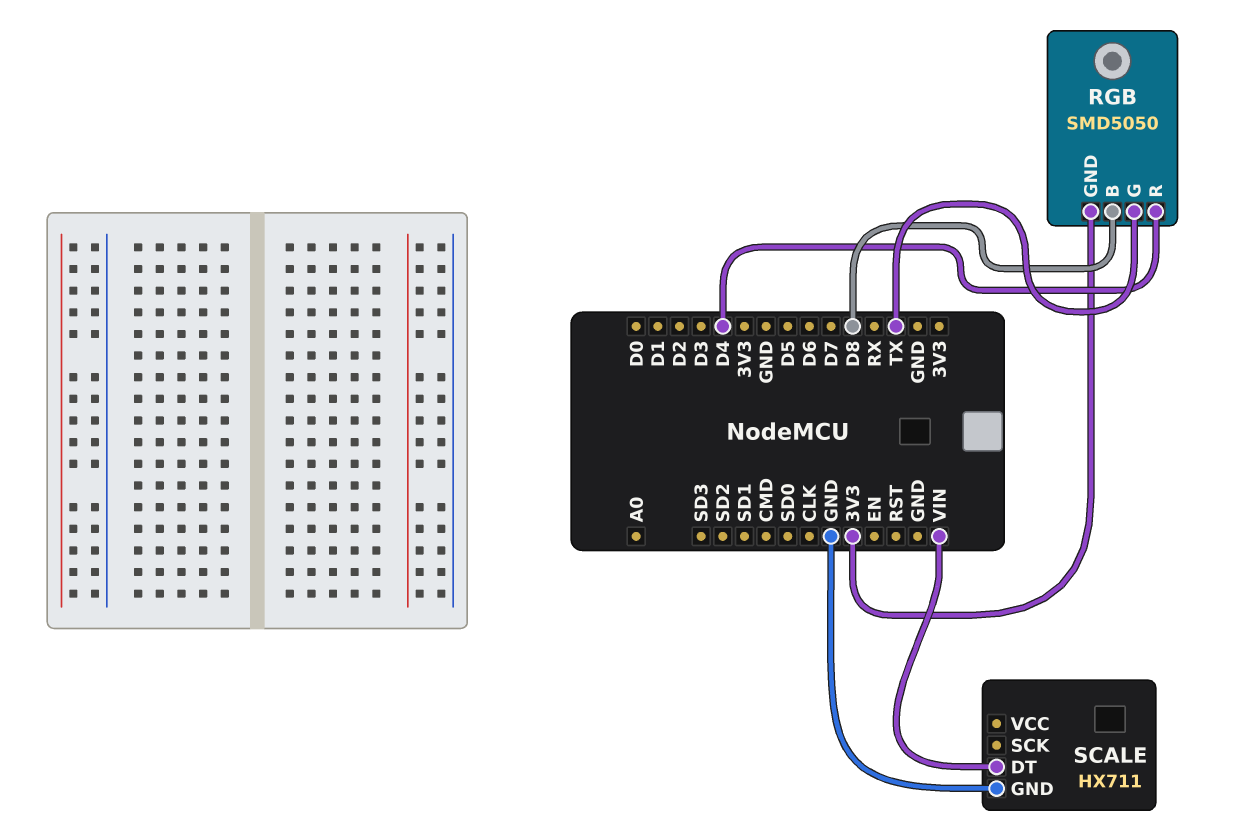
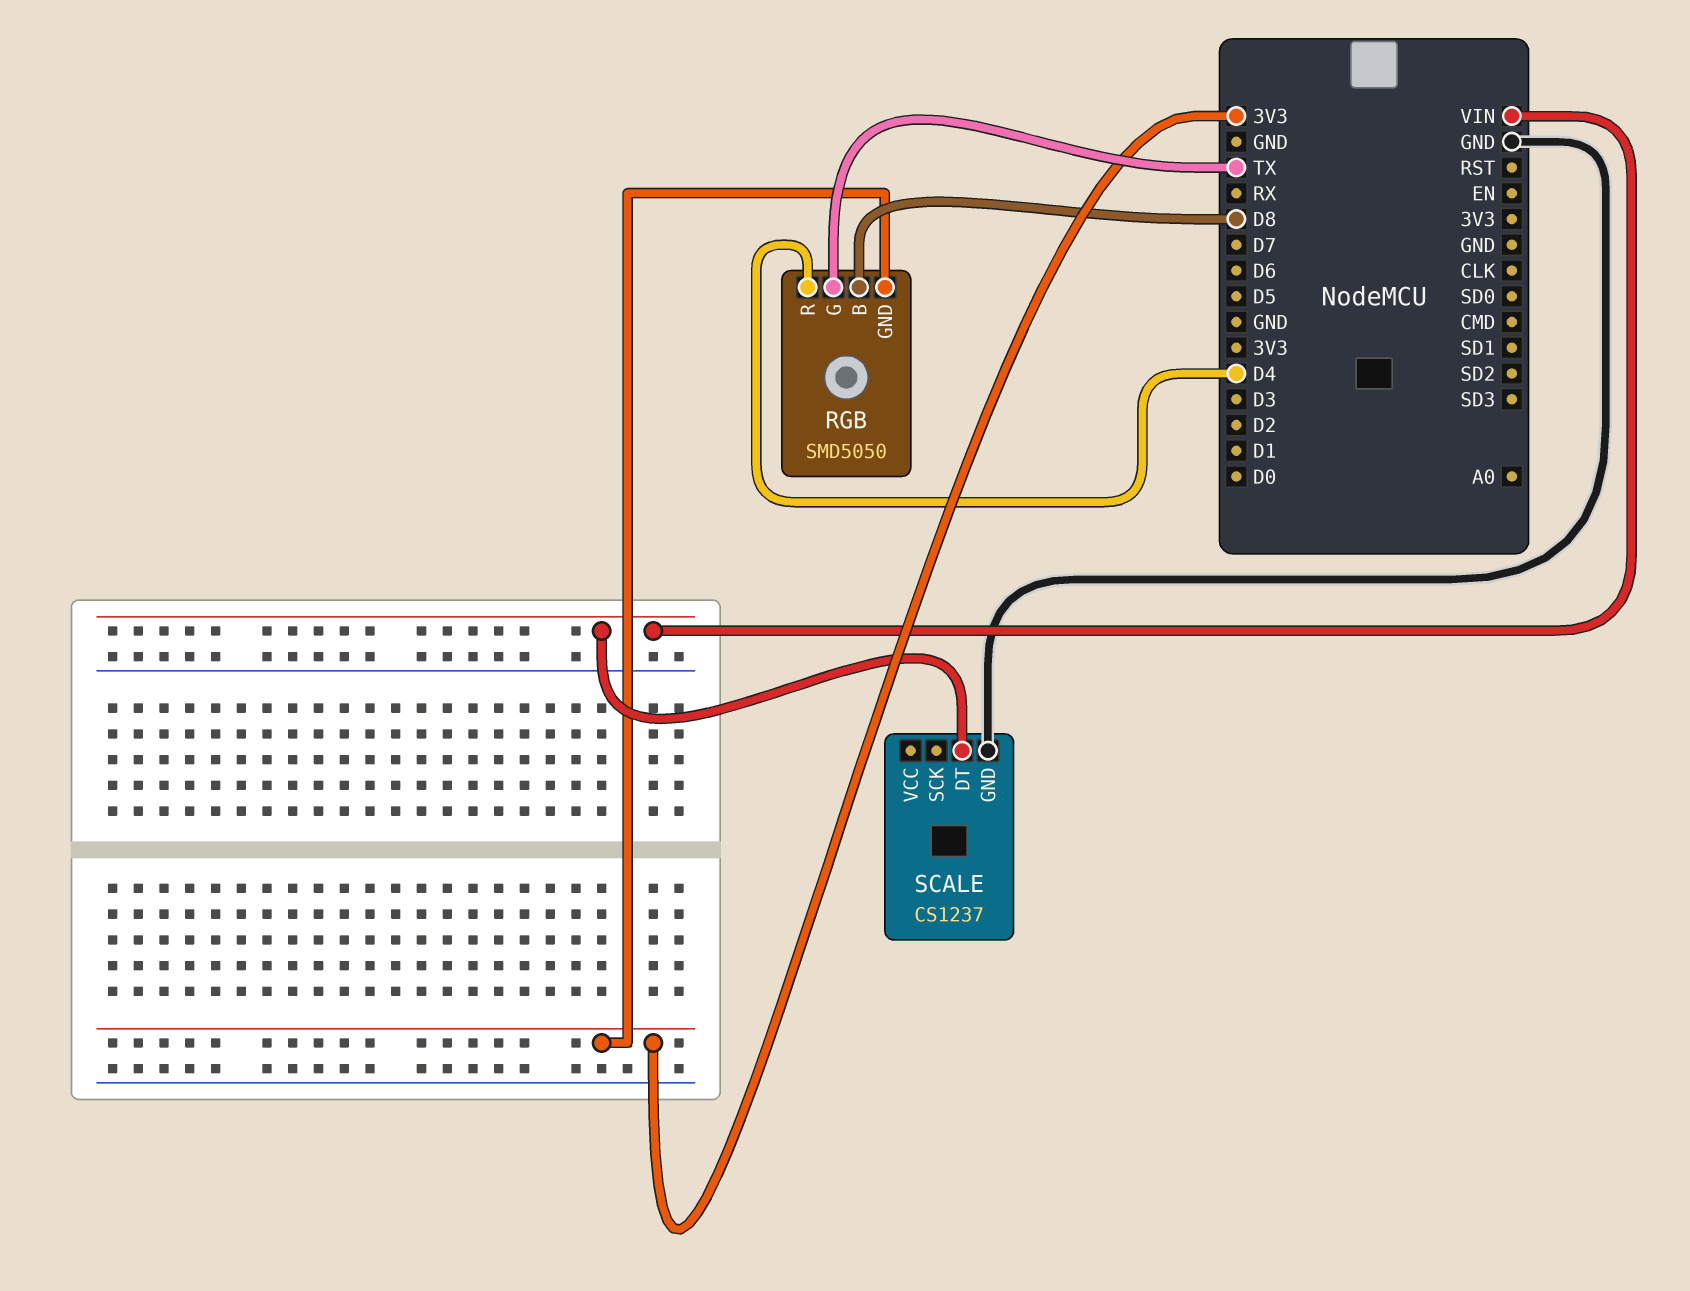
SCALE: HX711 -> CS1237

